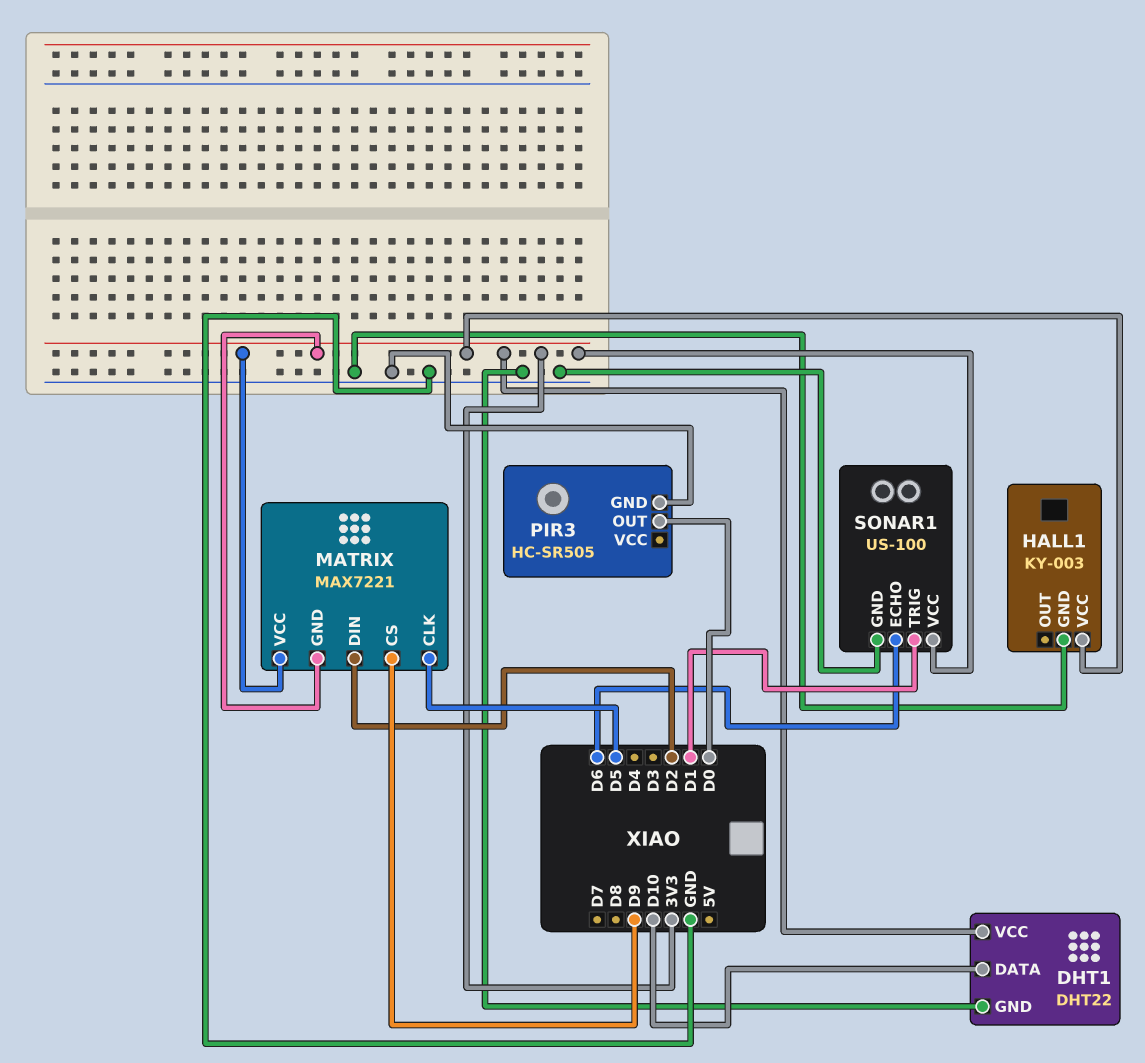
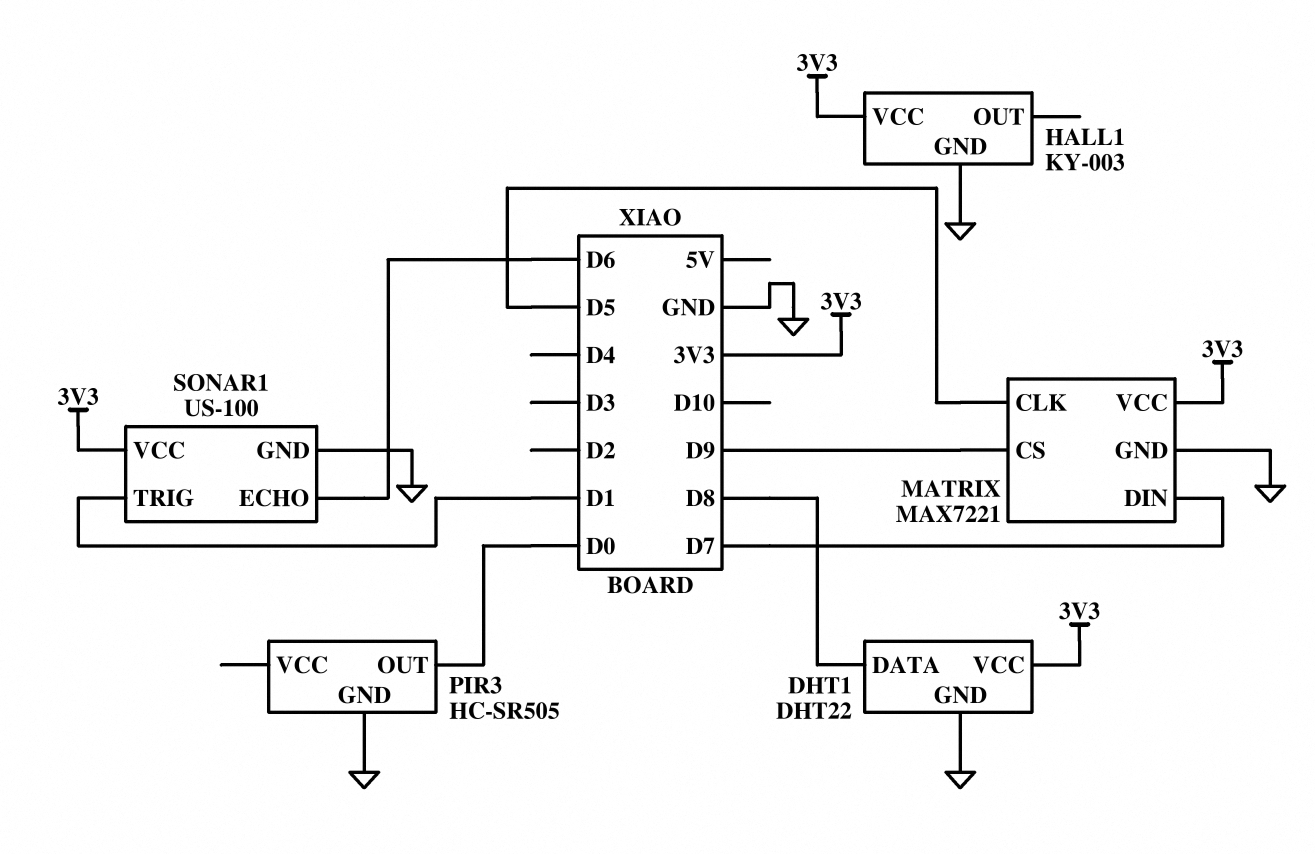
DHT1 pin DATA: D10 -> D8
MATRIX pin DIN: D2 -> D7
MATRIX pin GND: 3V3 -> GND

